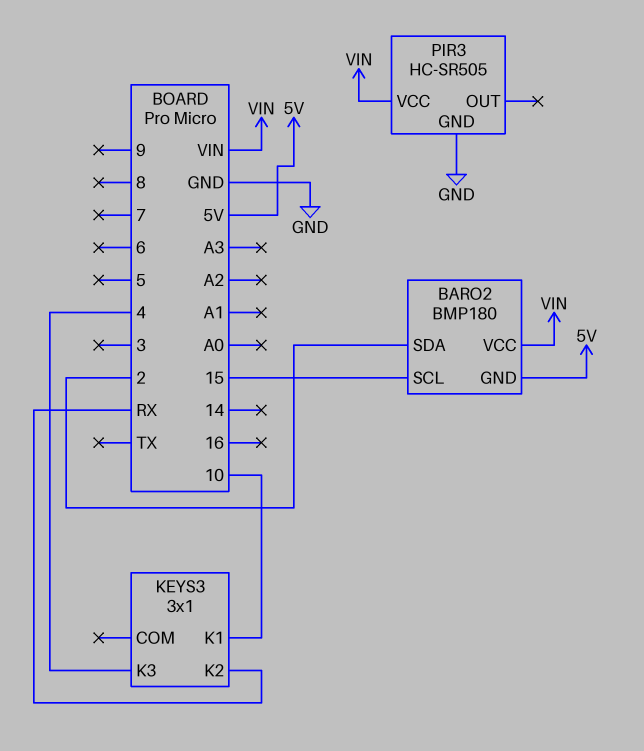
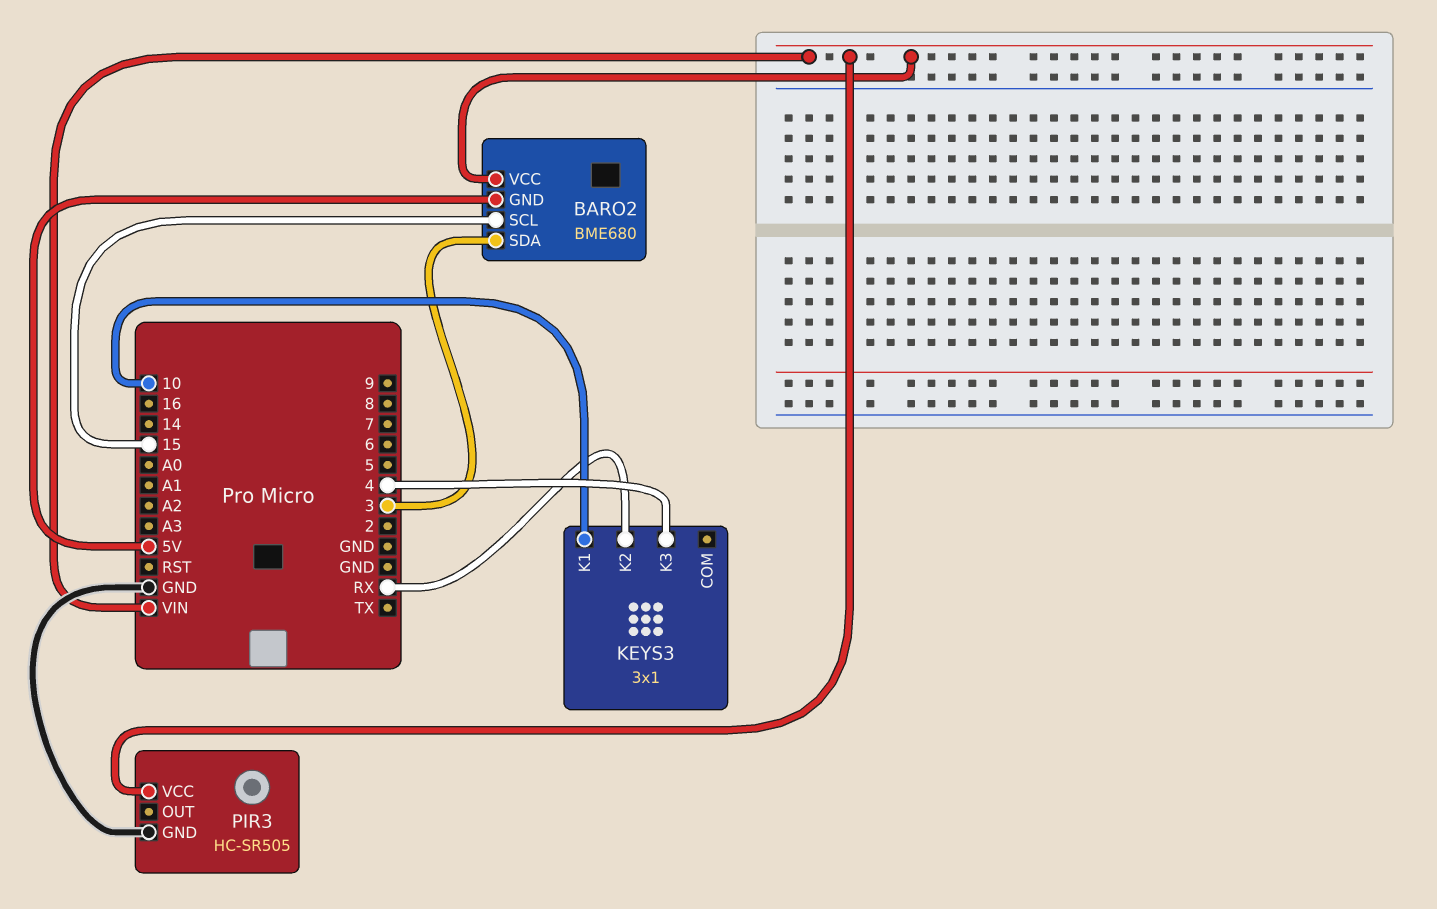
BARO2: BMP180 -> BME680
BARO2 pin SDA: 2 -> 3

